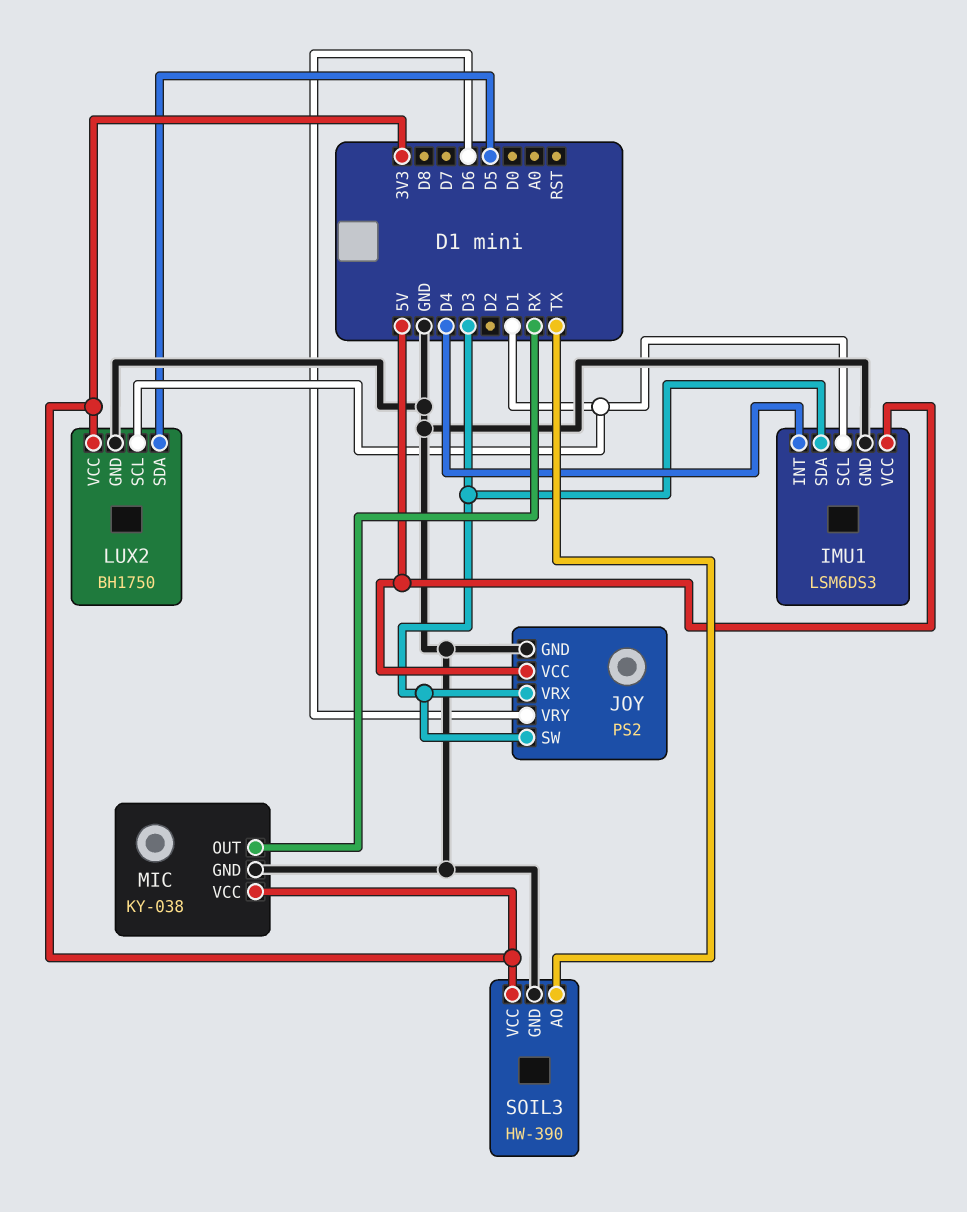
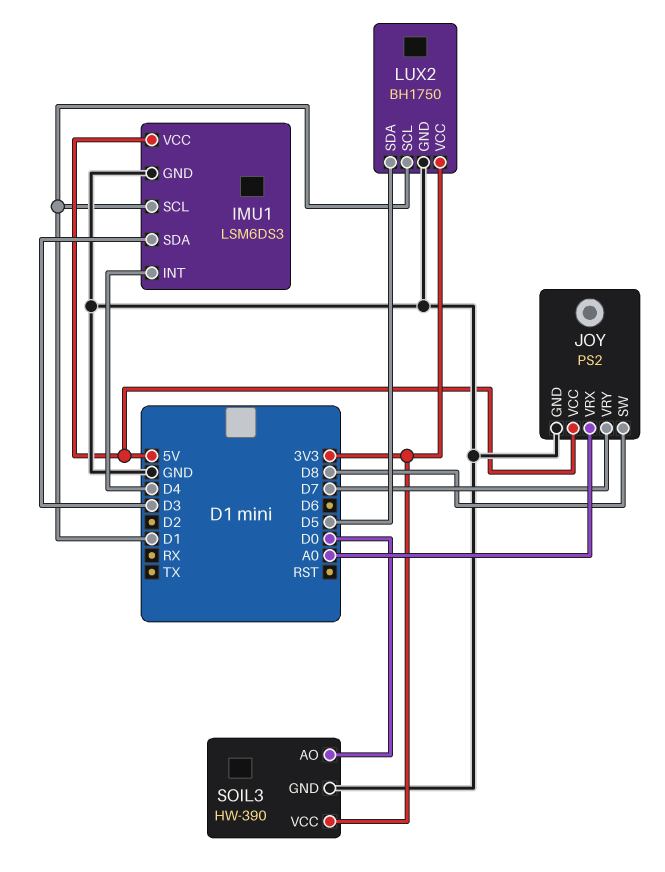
JOY pin SW: D3 -> D8
JOY pin VRX: D3 -> A0
JOY pin VRY: D6 -> D7
MIC: KY-038 -> none
MIC pin GND: GND -> none
MIC pin OUT: RX -> none
MIC pin VCC: 3V3 -> none
SOIL3 pin AO: TX -> D0

